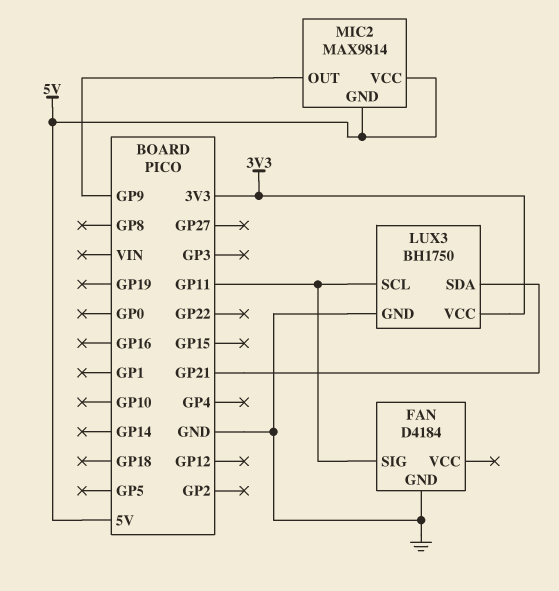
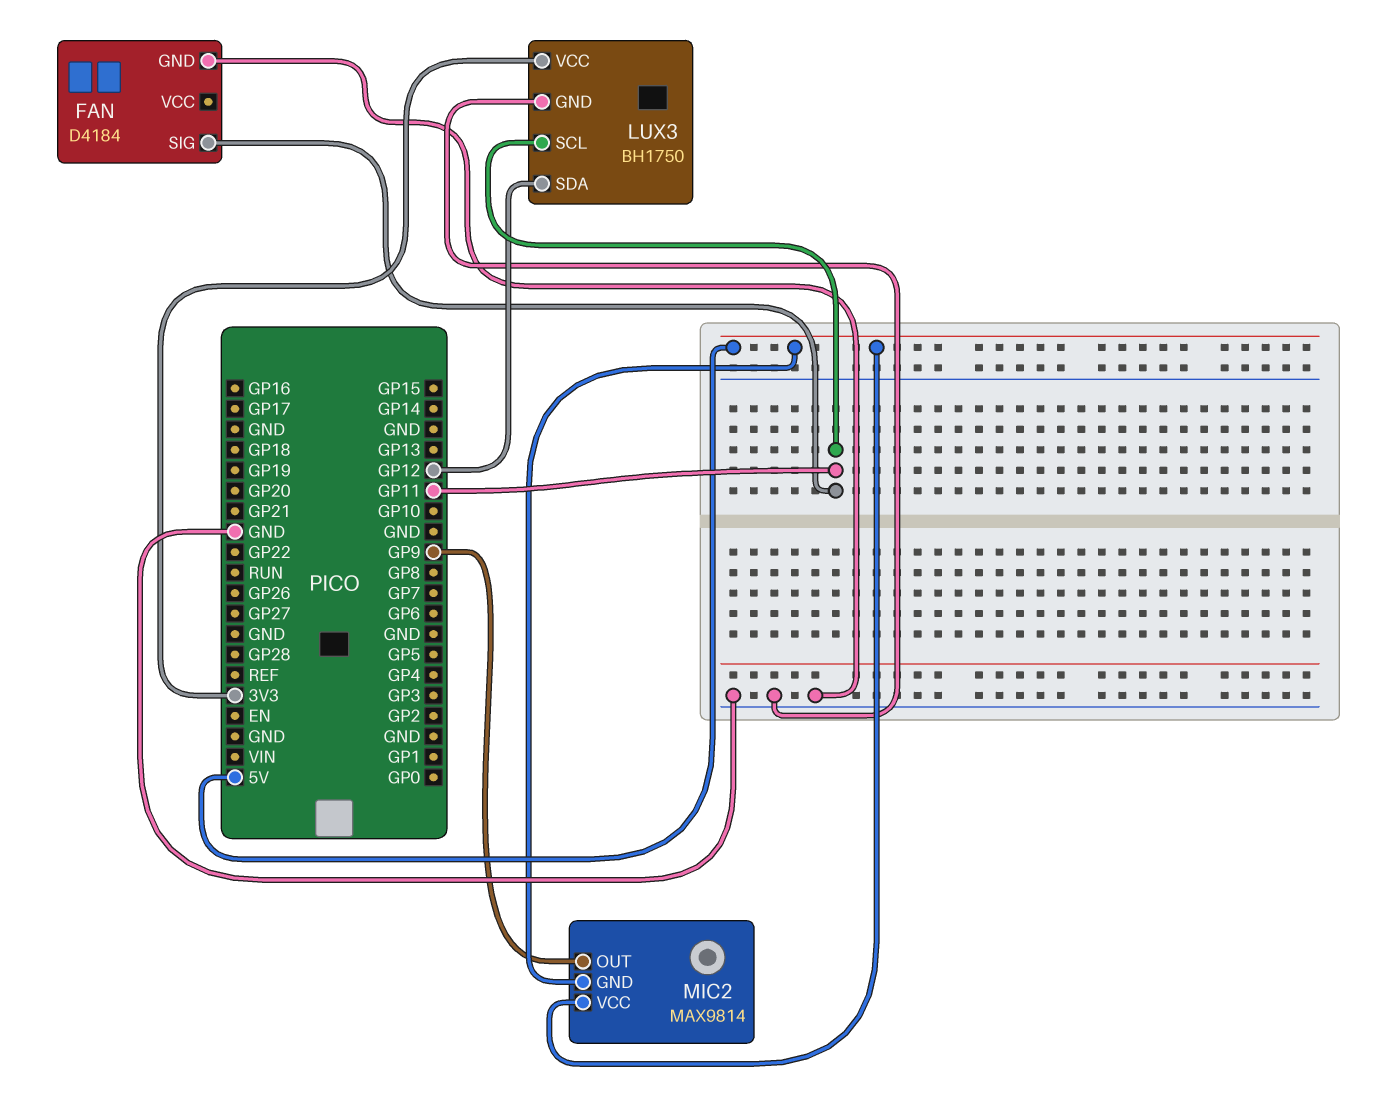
LUX3 pin SDA: GP21 -> GP12

